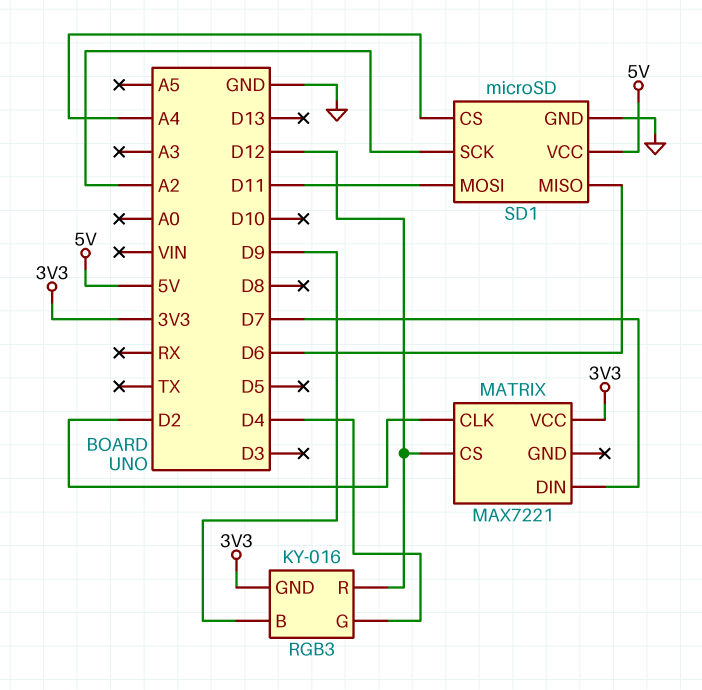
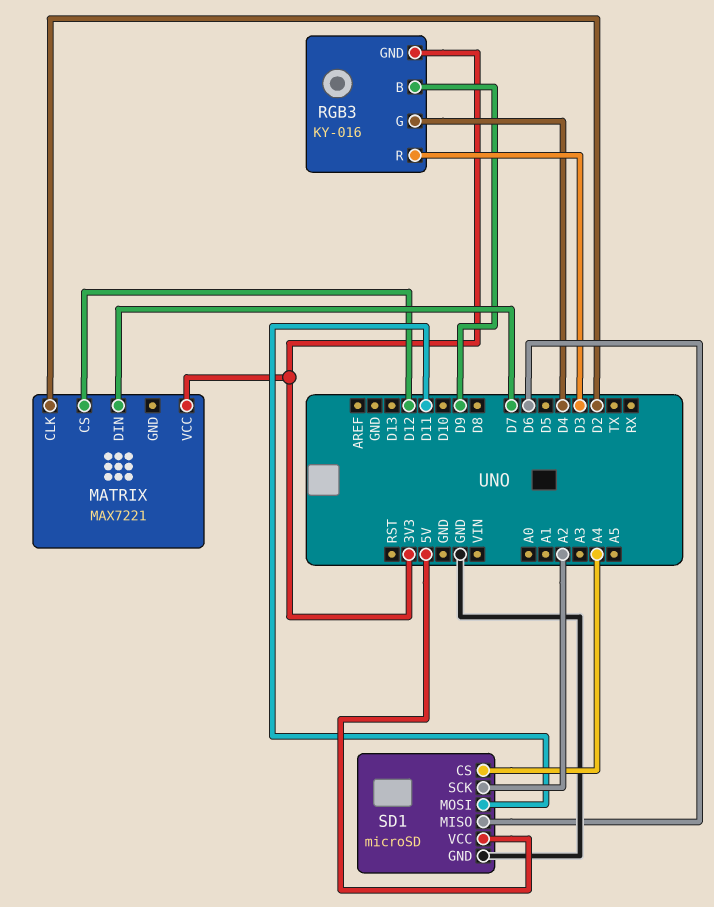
RGB3 pin R: D12 -> D3

